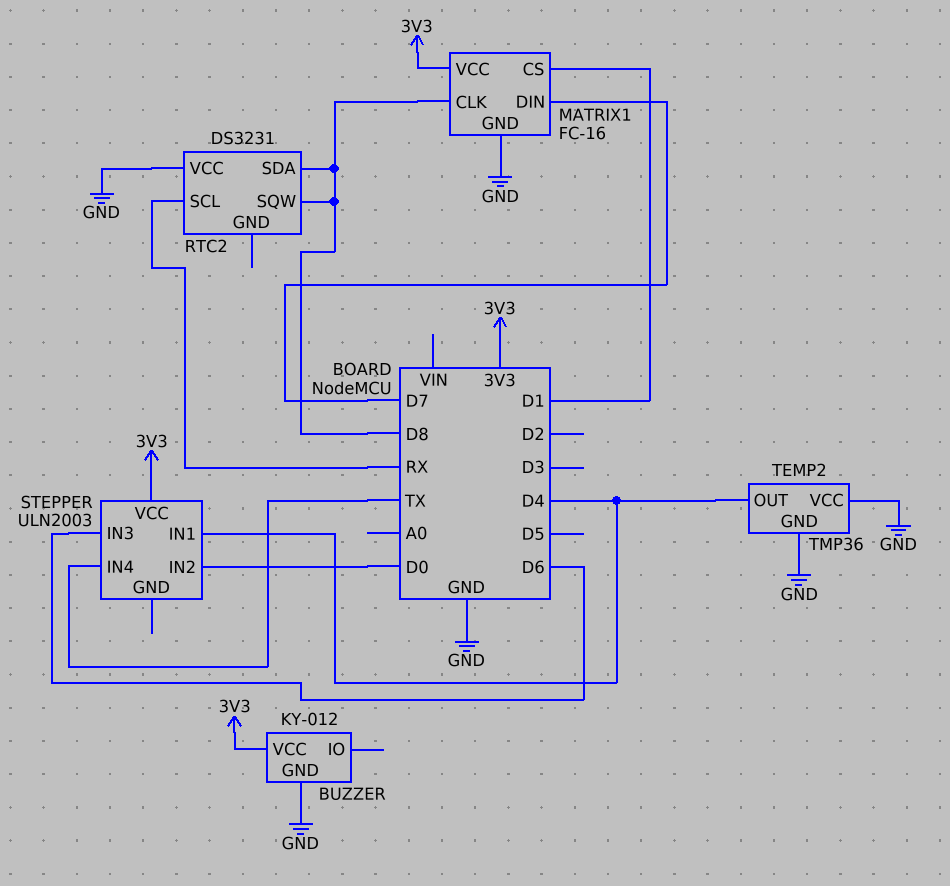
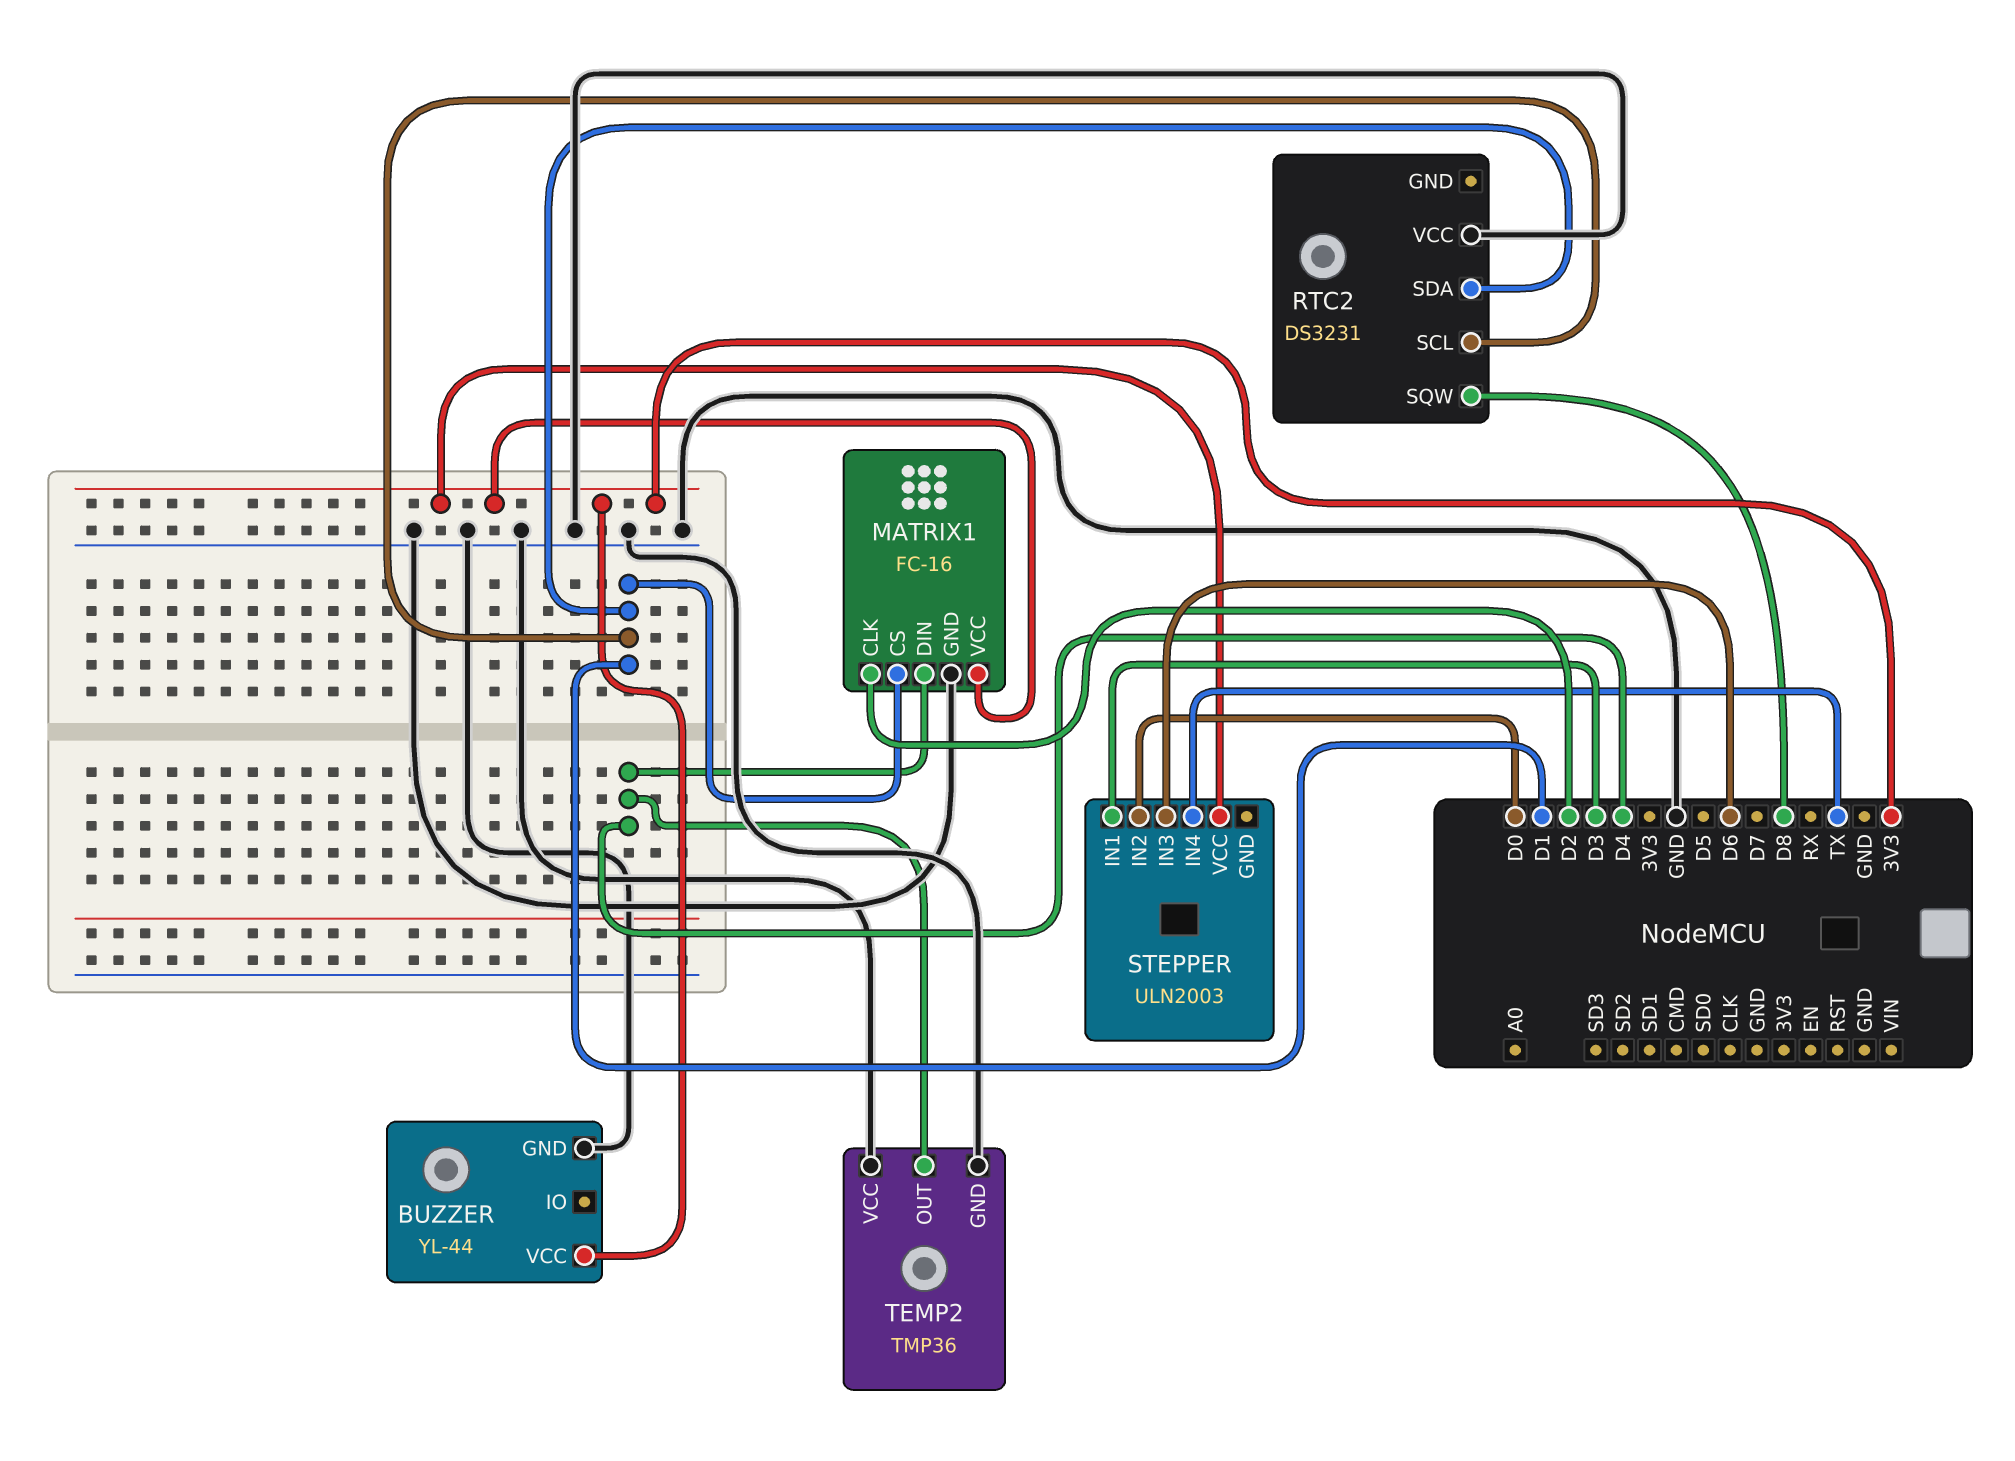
BUZZER: KY-012 -> YL-44
MATRIX1 pin CLK: D8 -> D2
MATRIX1 pin DIN: D7 -> D4
RTC2 pin SCL: RX -> D1
RTC2 pin SDA: D8 -> D1
STEPPER pin IN1: D4 -> D3

